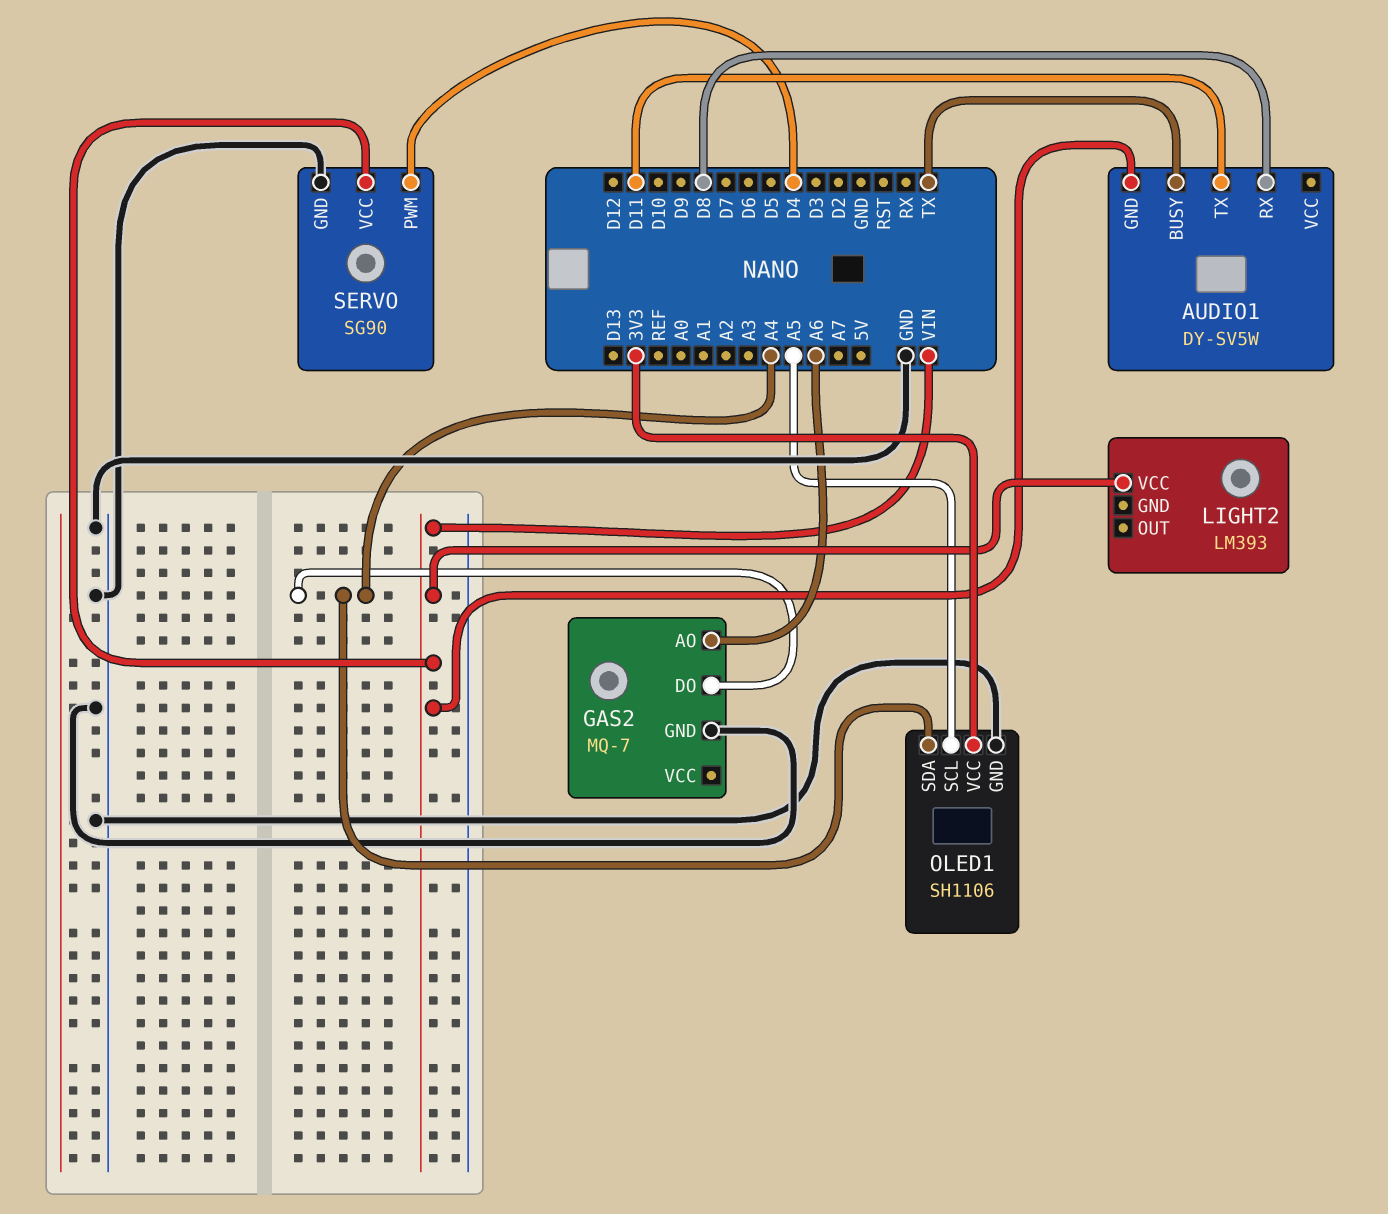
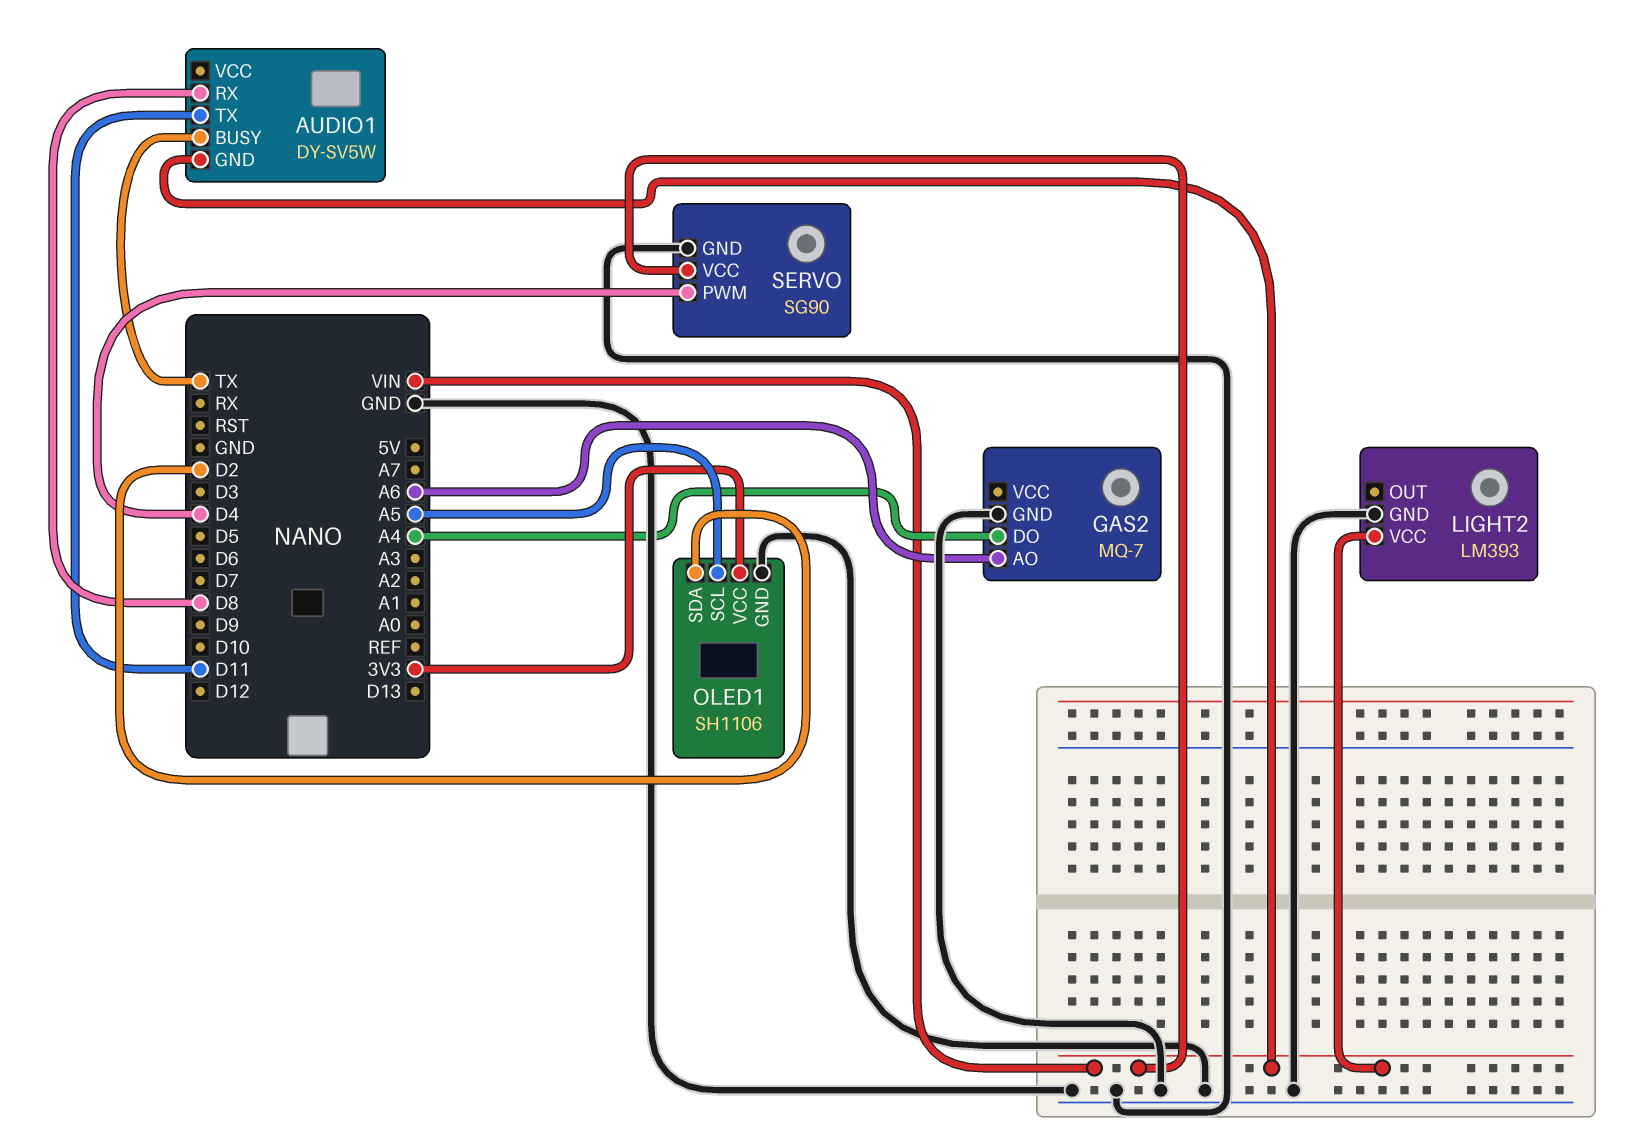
LIGHT2 pin GND: none -> GND
OLED1 pin SDA: A4 -> D2

